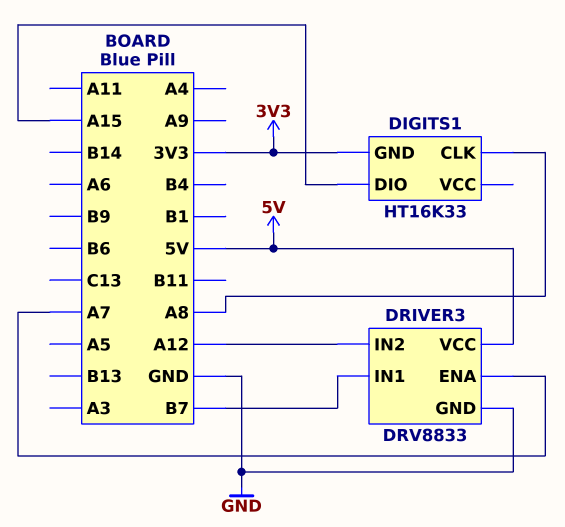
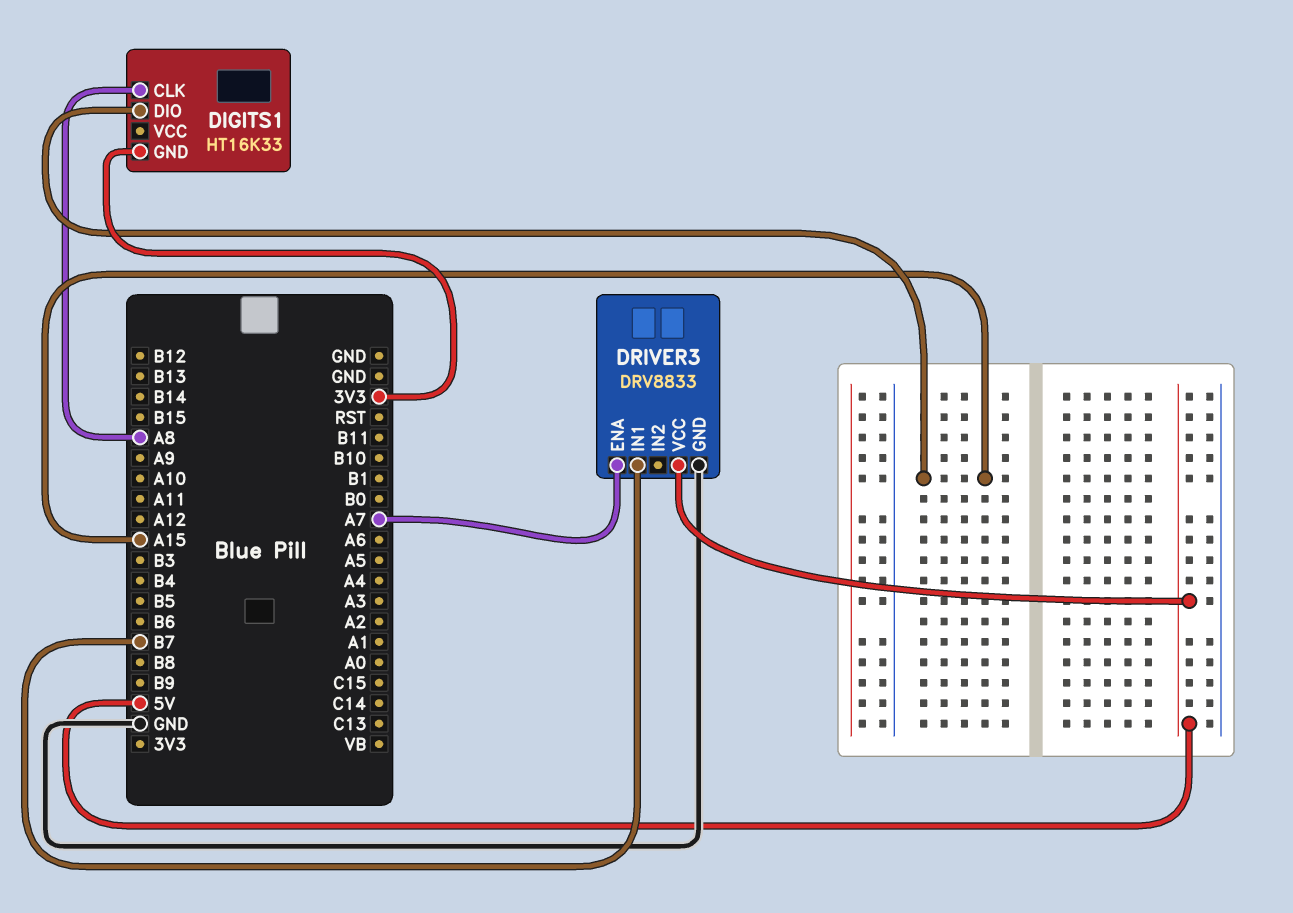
DRIVER3 pin IN2: A12 -> none

